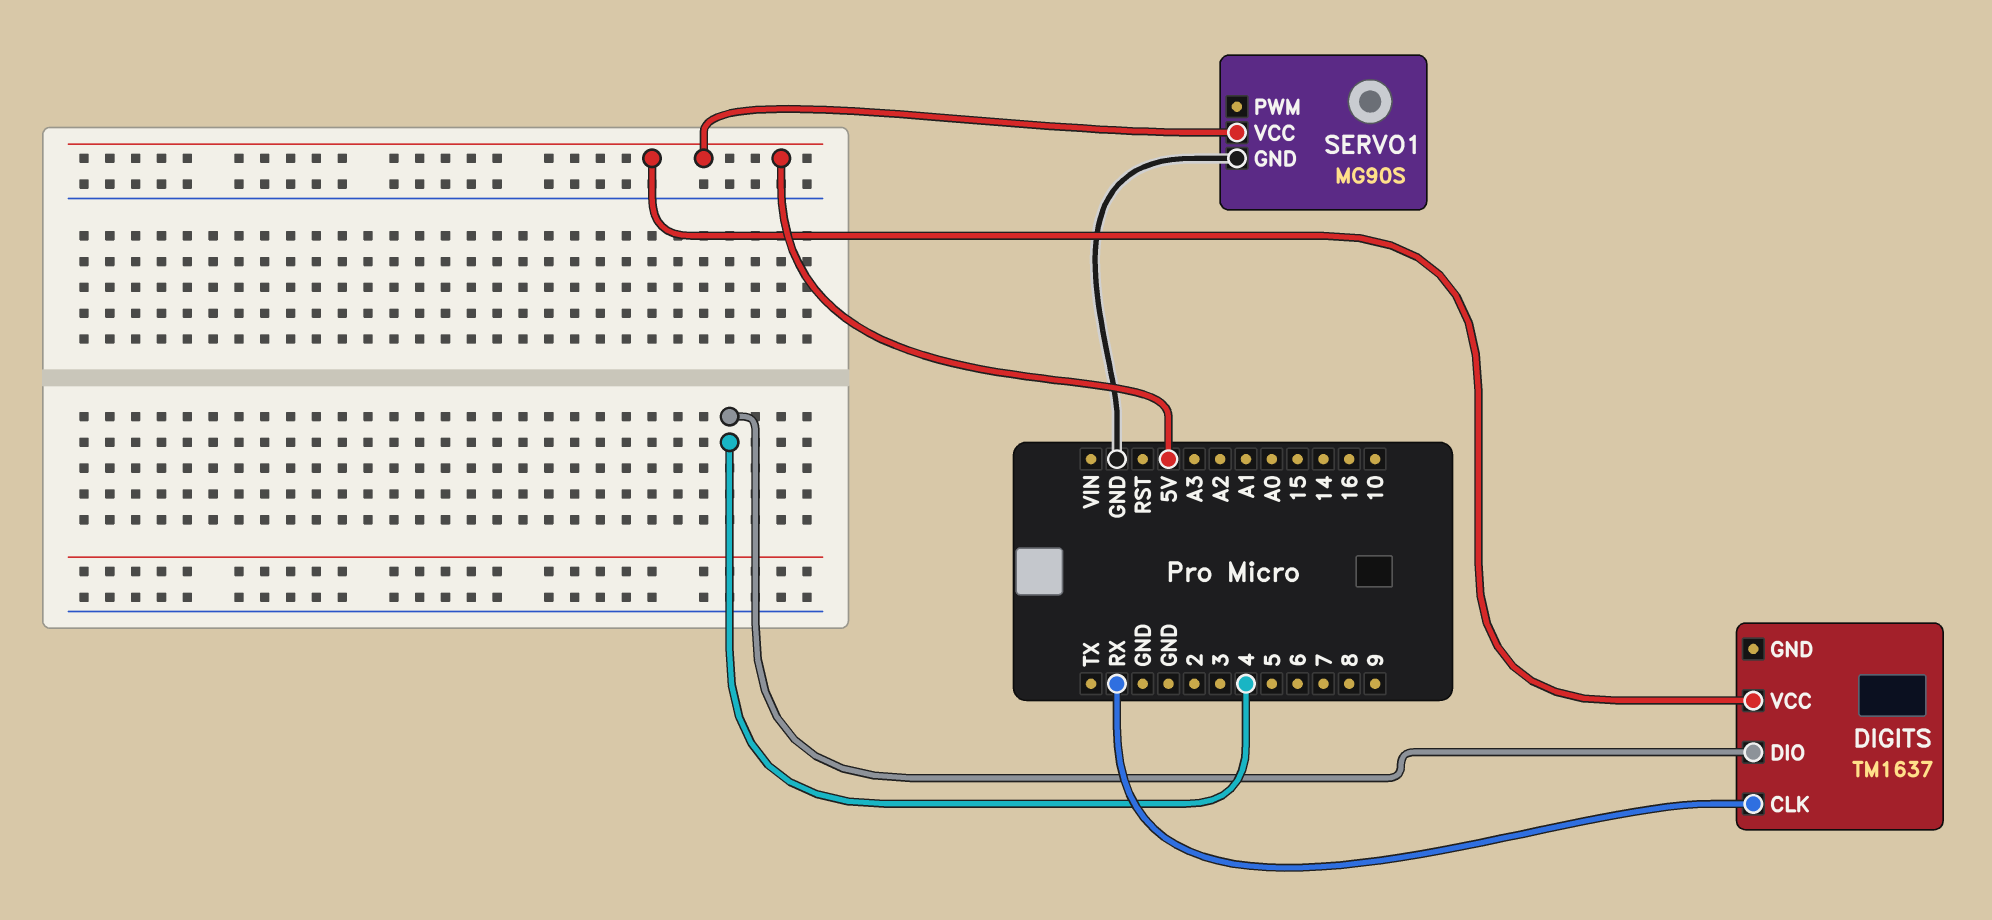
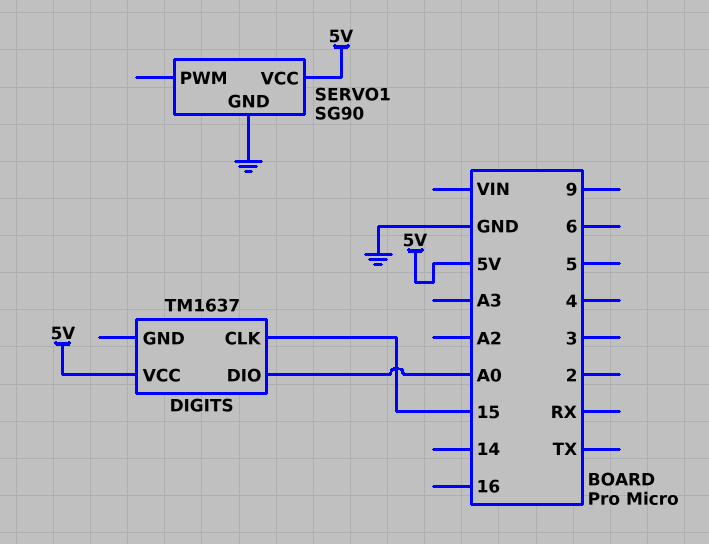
DIGITS pin CLK: RX -> 15
DIGITS pin DIO: 4 -> A0
SERVO1: MG90S -> SG90

